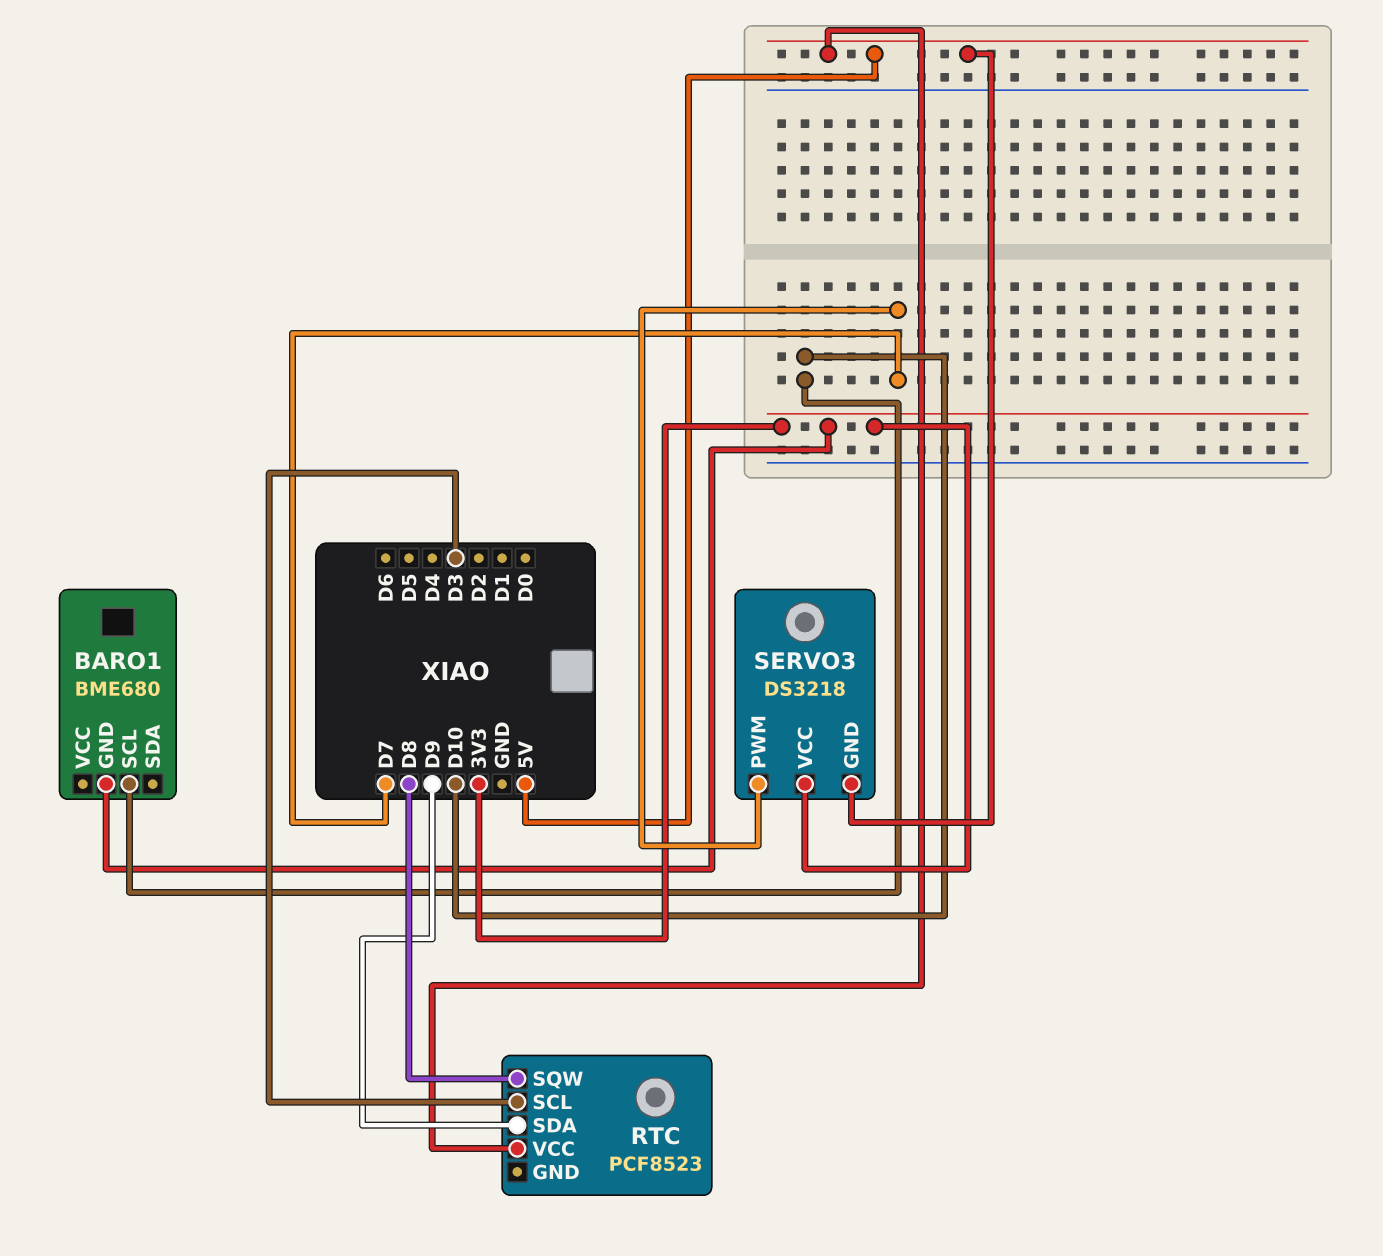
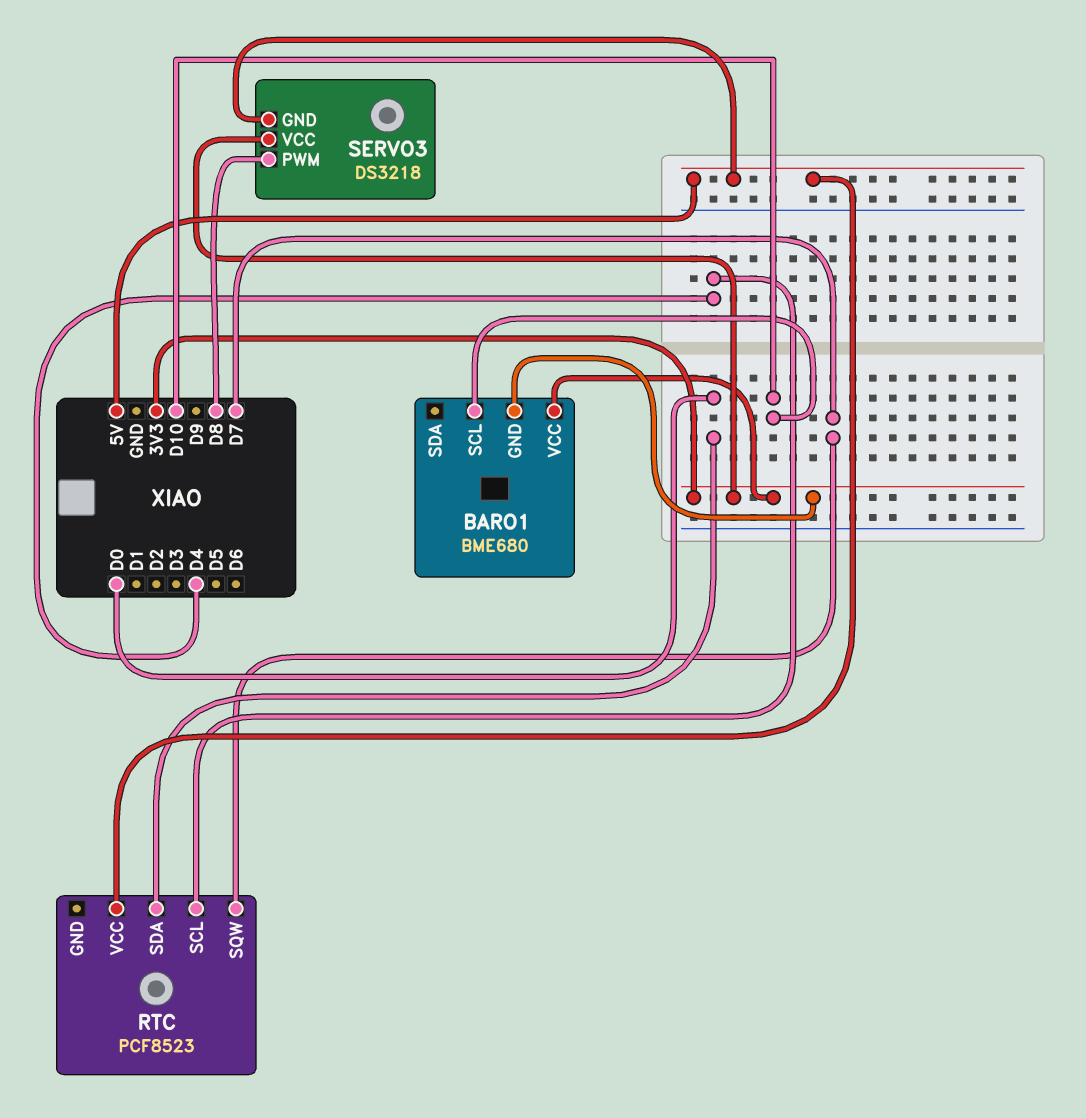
BARO1 pin VCC: none -> 3V3
RTC pin SCL: D3 -> D4
RTC pin SDA: D9 -> D0
RTC pin SQW: D8 -> D7
SERVO3 pin PWM: D7 -> D8

